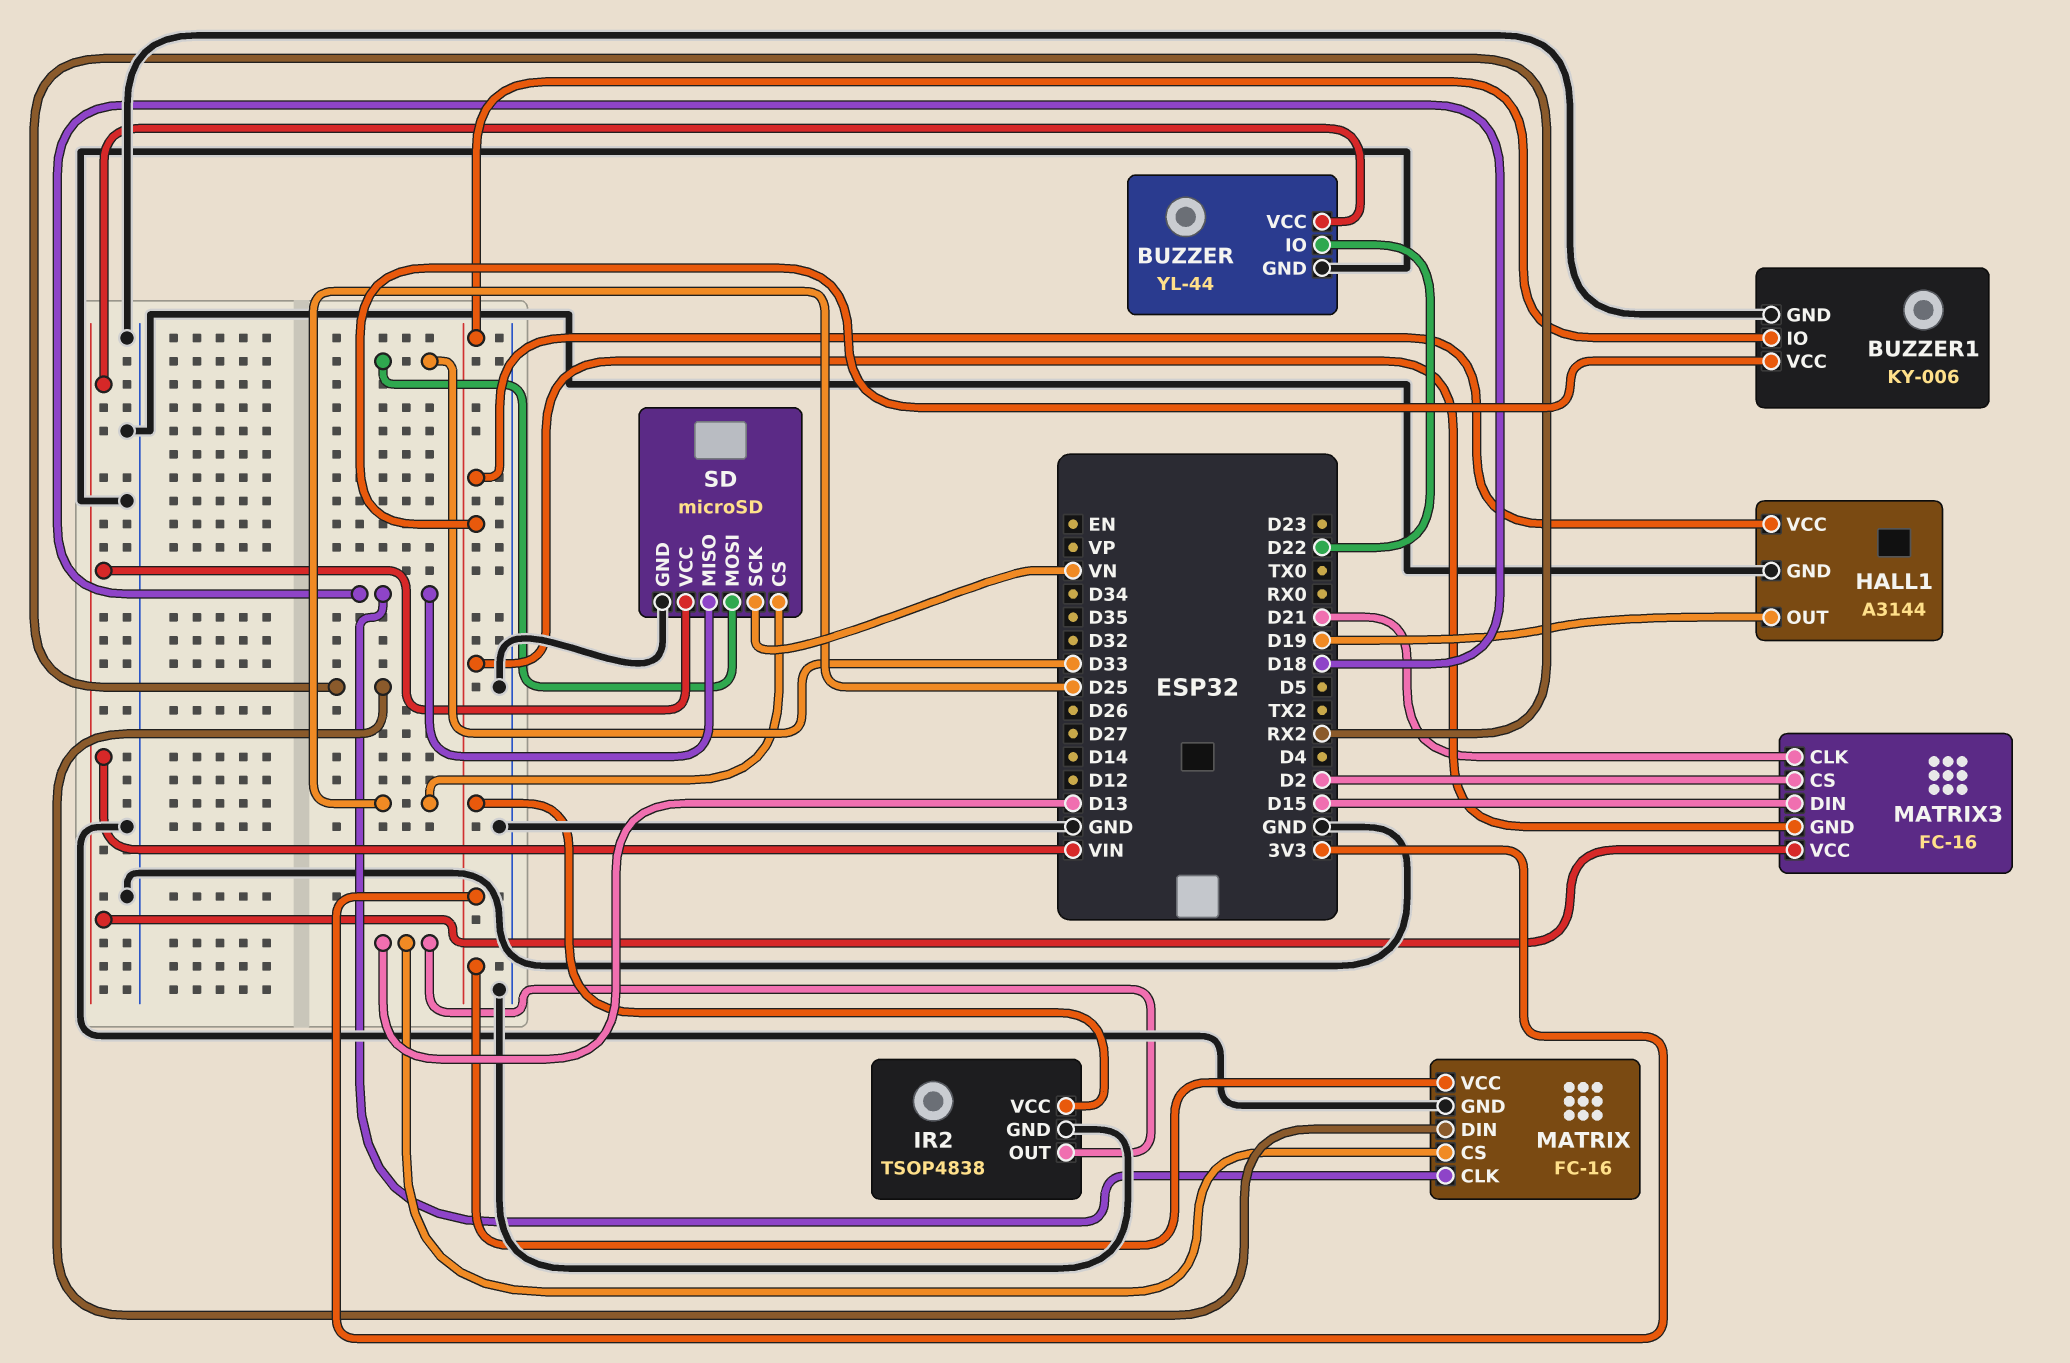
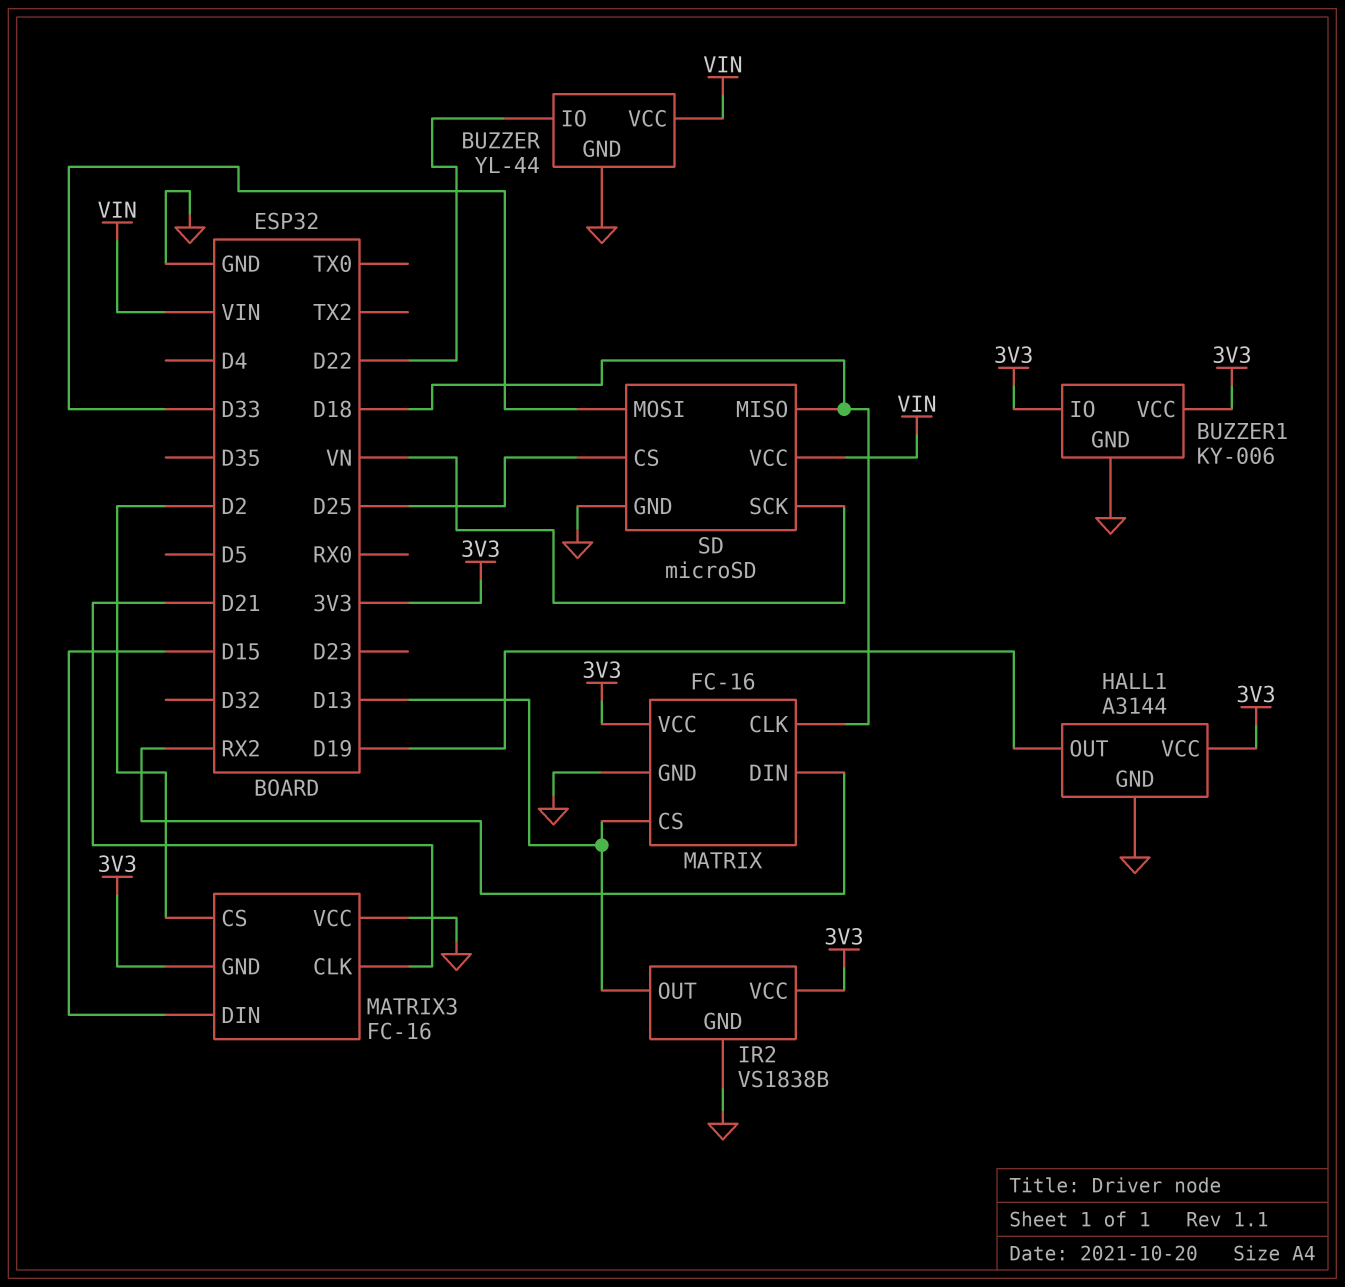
IR2: TSOP4838 -> VS1838B
MATRIX3 pin VCC: VIN -> GND

